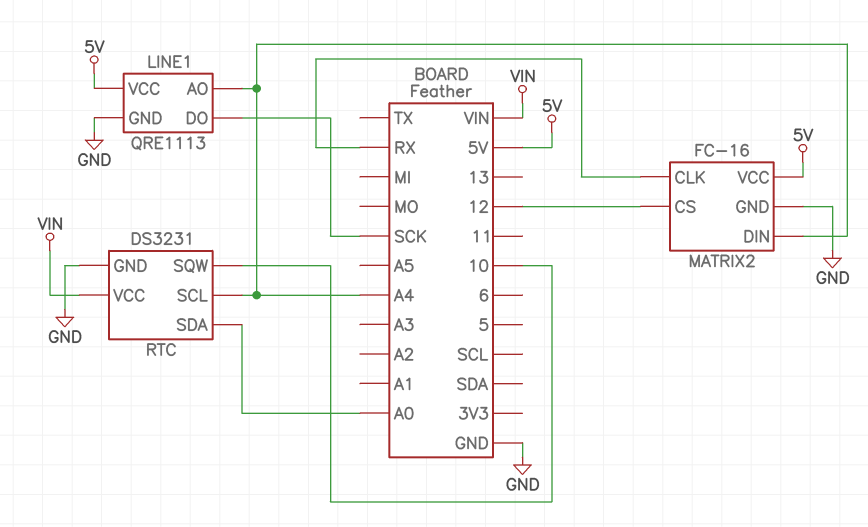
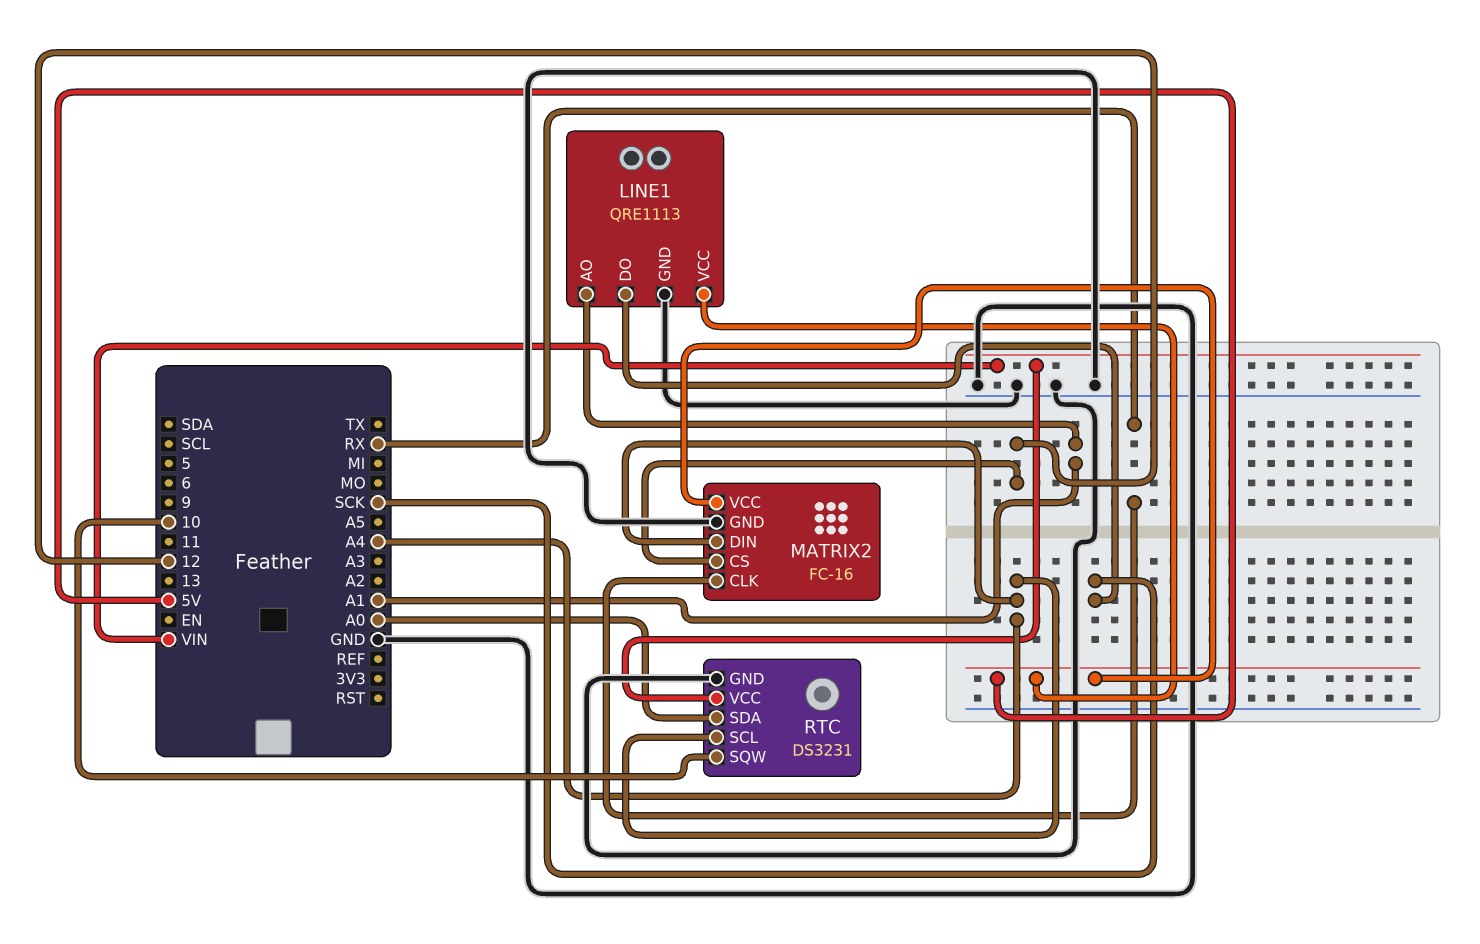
LINE1 pin AO: A4 -> A1

